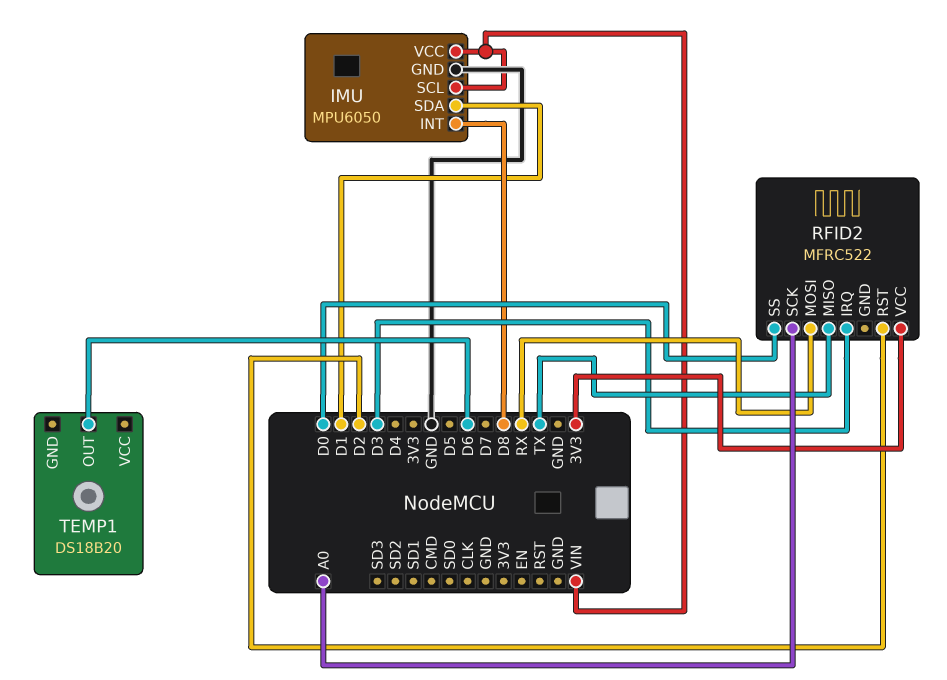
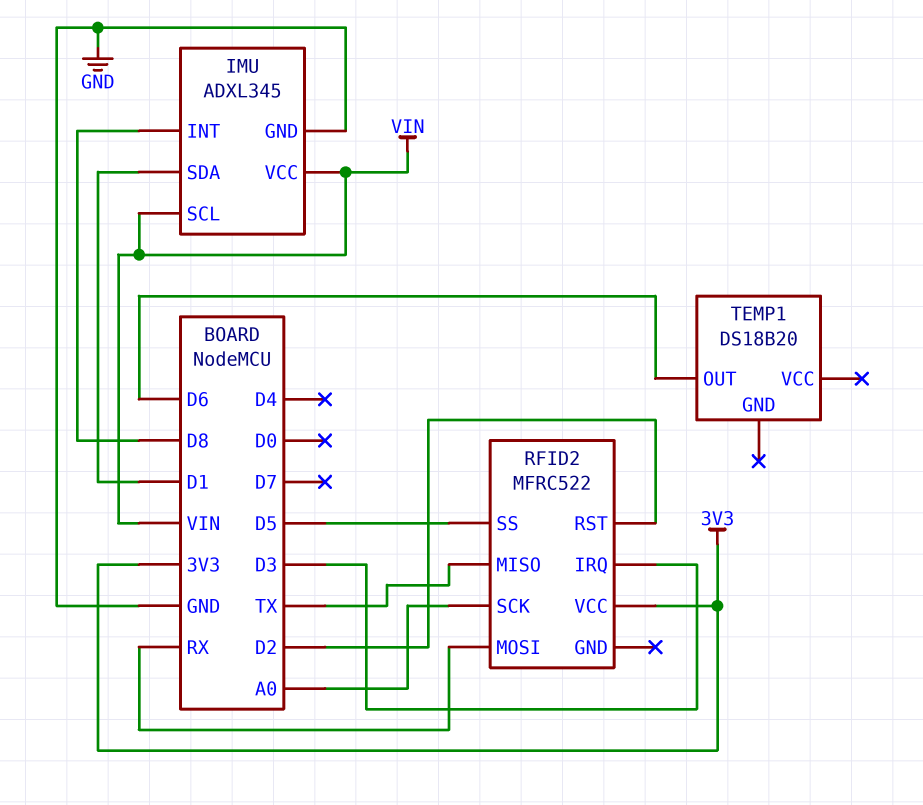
IMU: MPU6050 -> ADXL345
RFID2 pin SS: D0 -> D5

